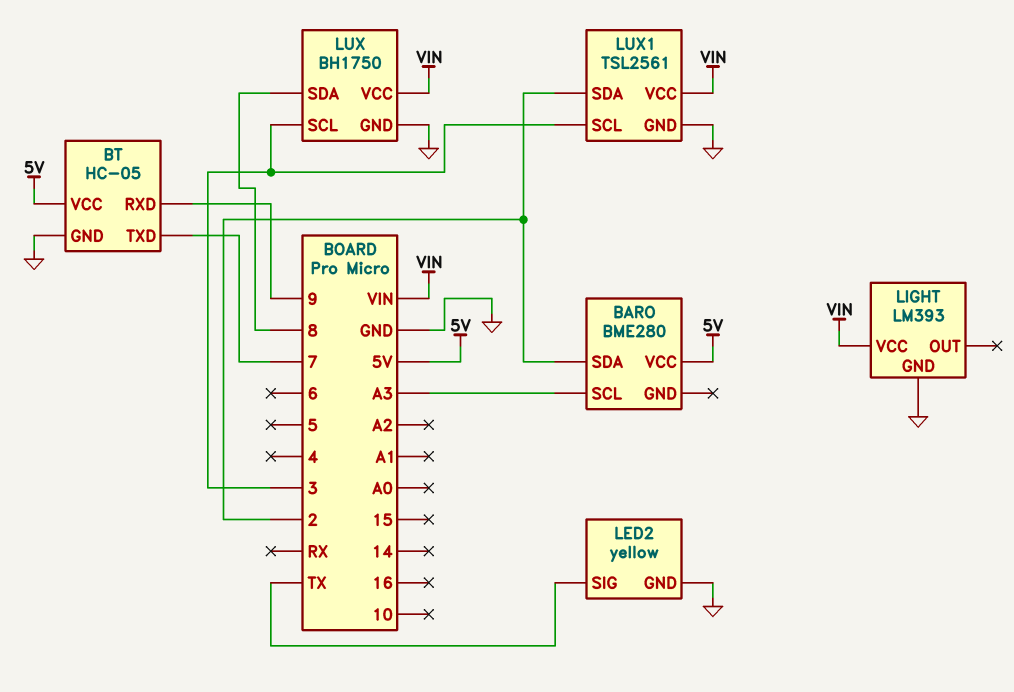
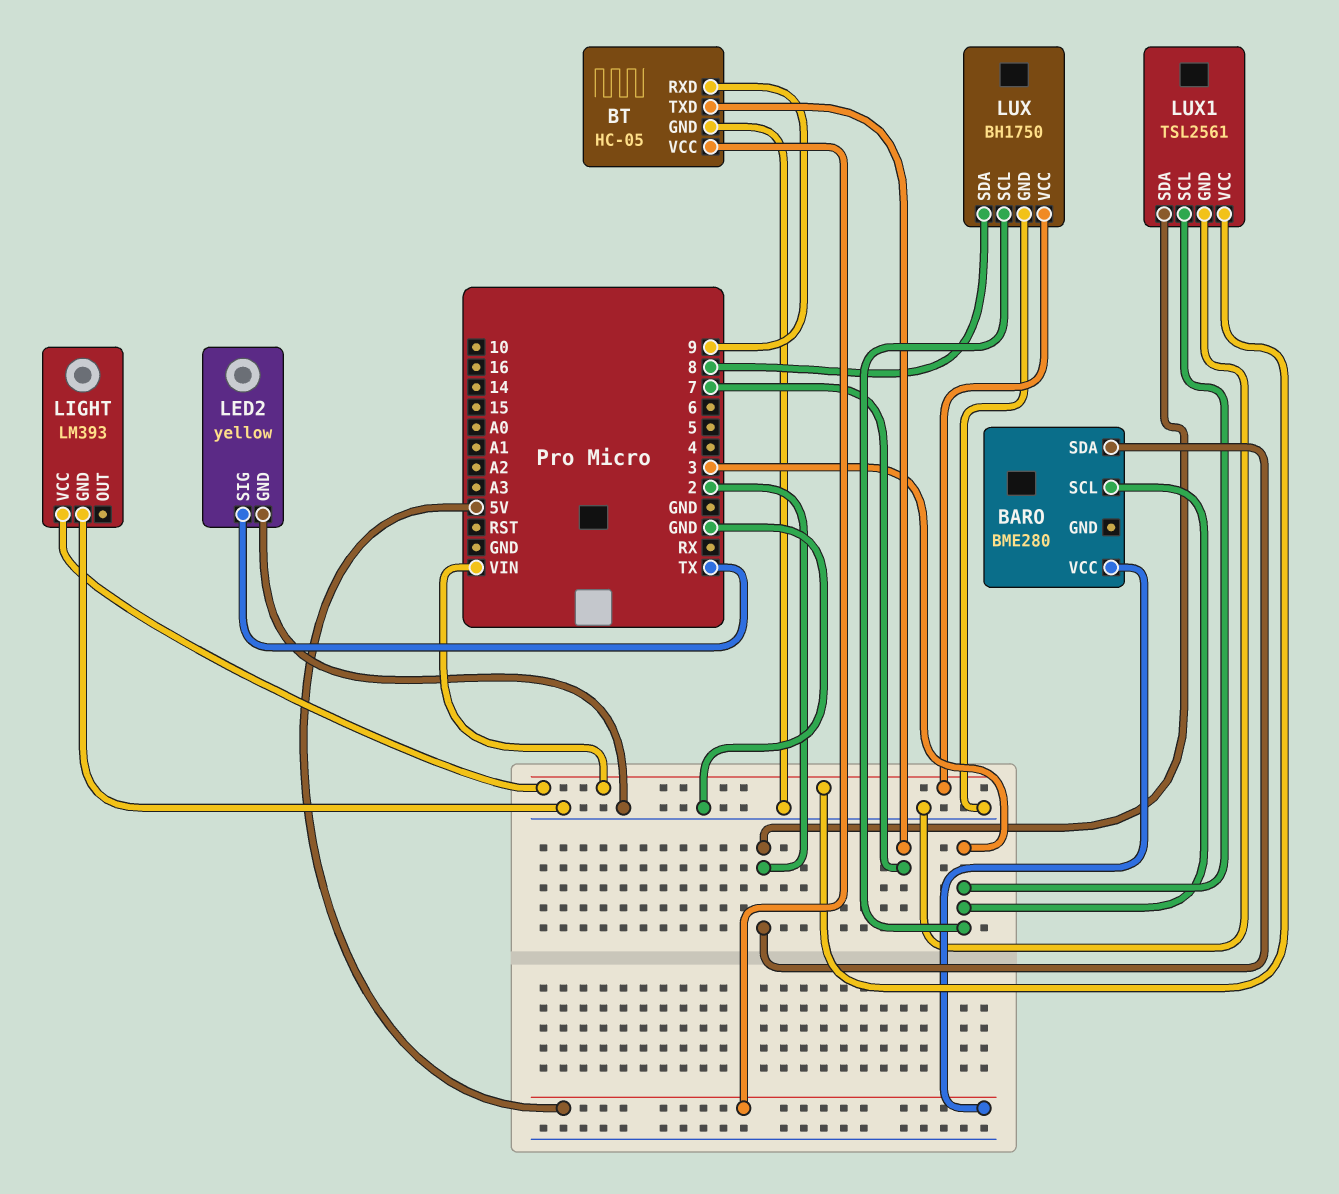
BARO pin SCL: A3 -> 3

